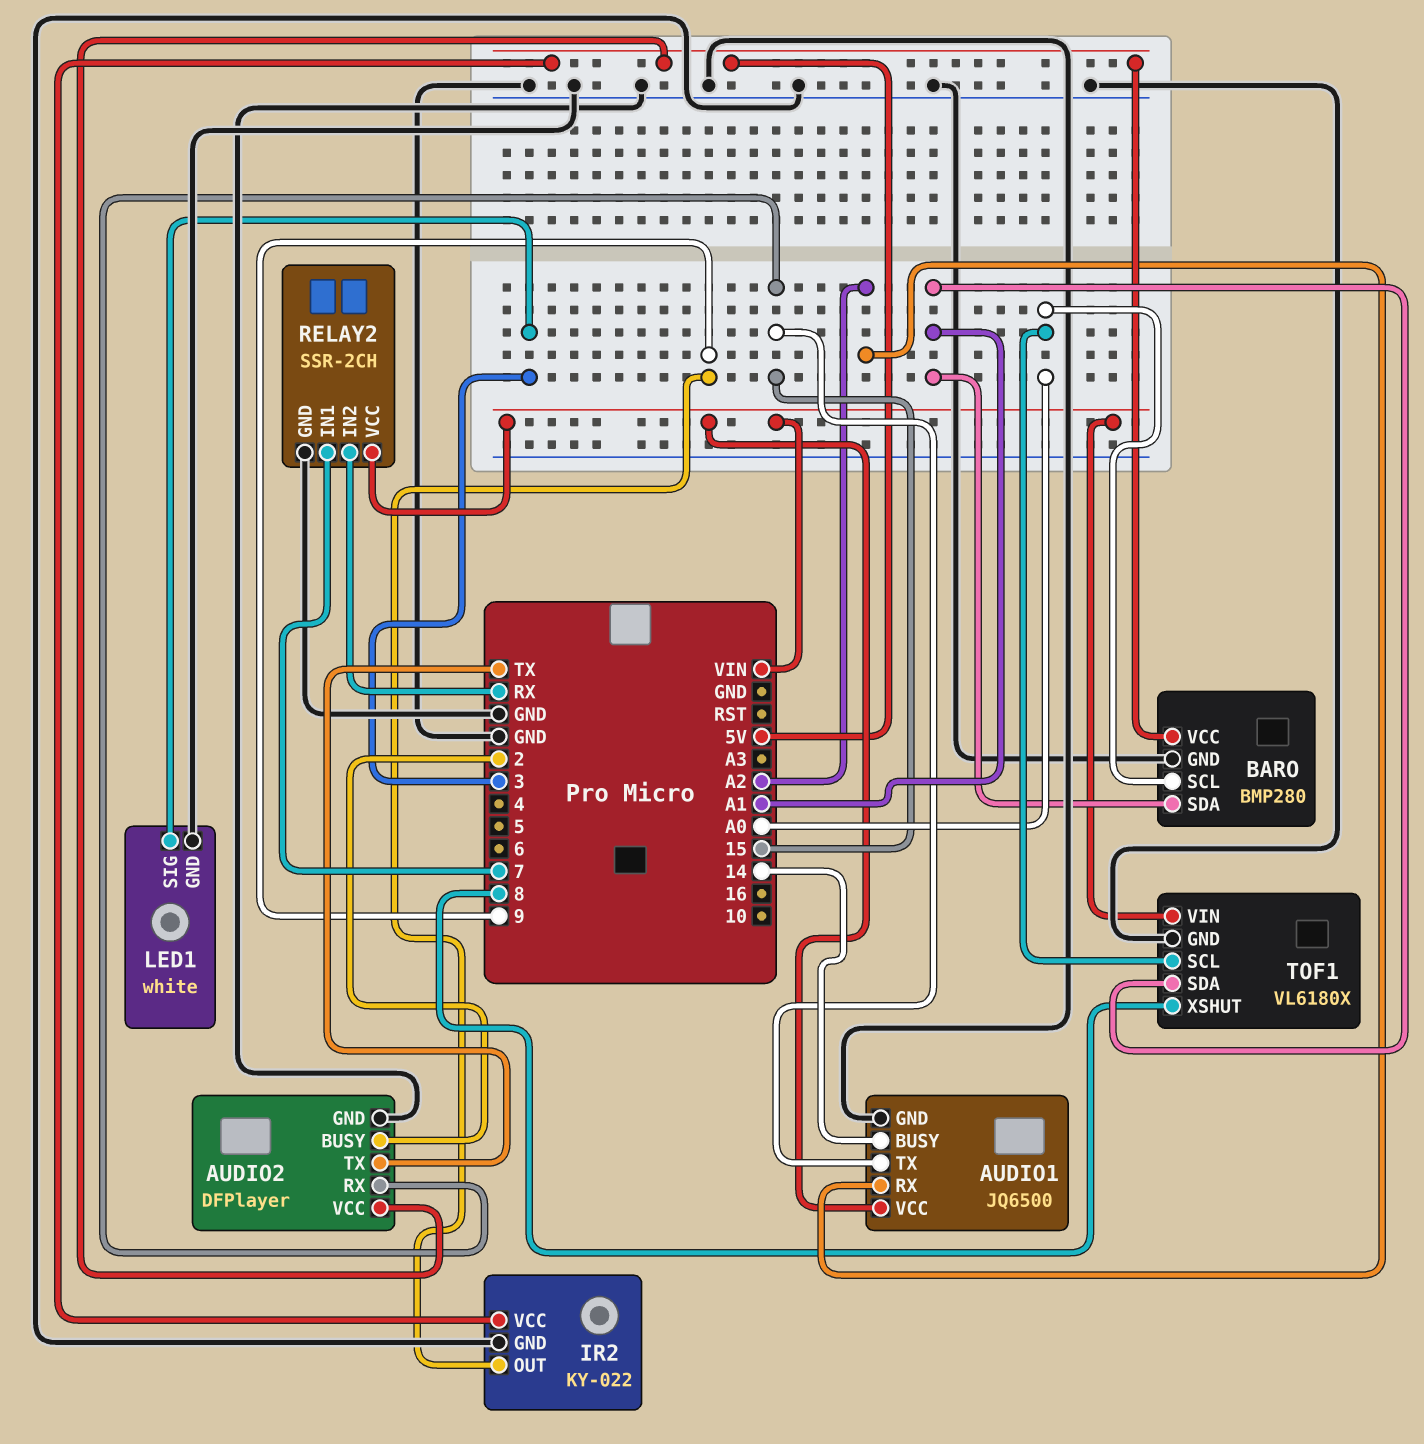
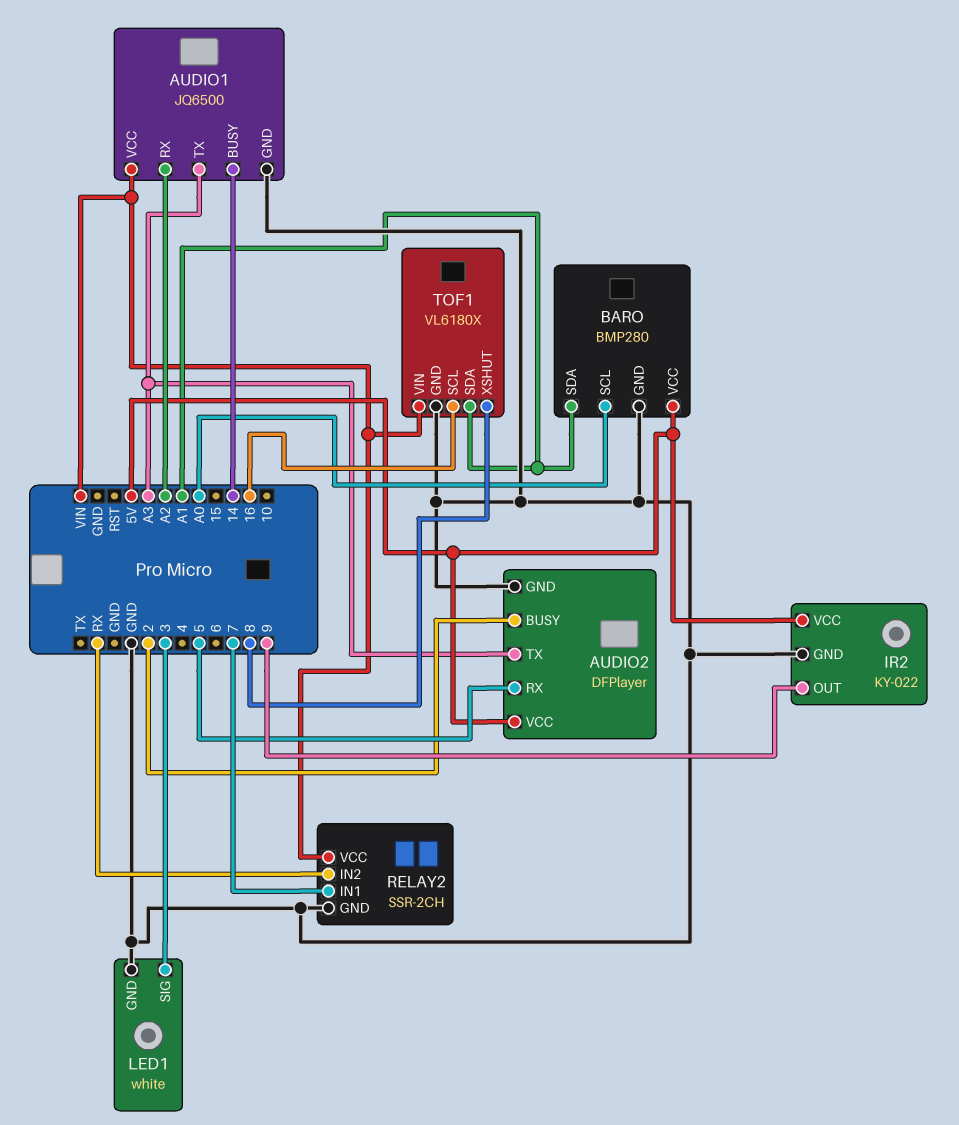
AUDIO1 pin TX: 15 -> A3
AUDIO2 pin RX: 15 -> 5
AUDIO2 pin TX: TX -> A3
TOF1 pin SCL: A0 -> 16

